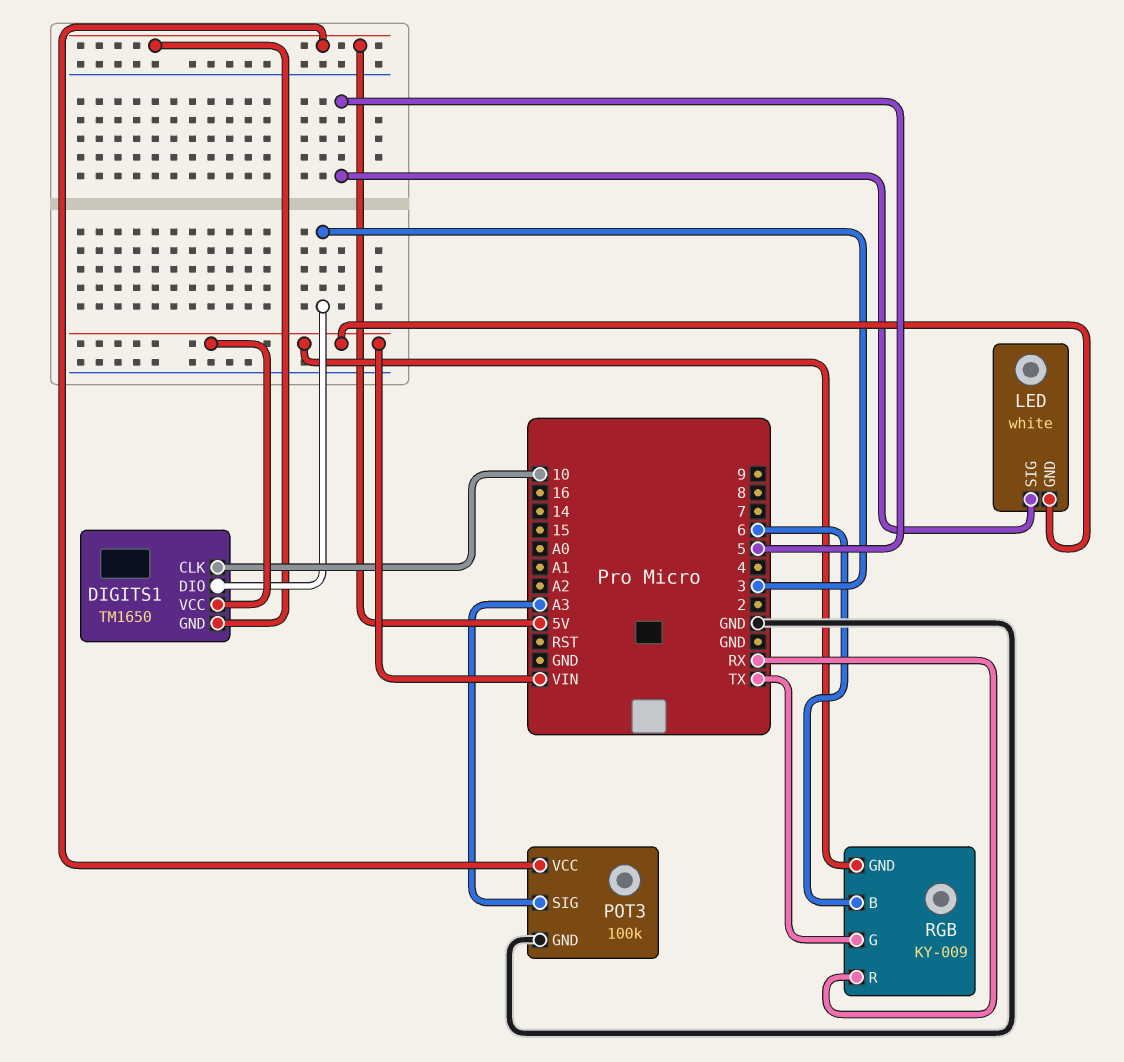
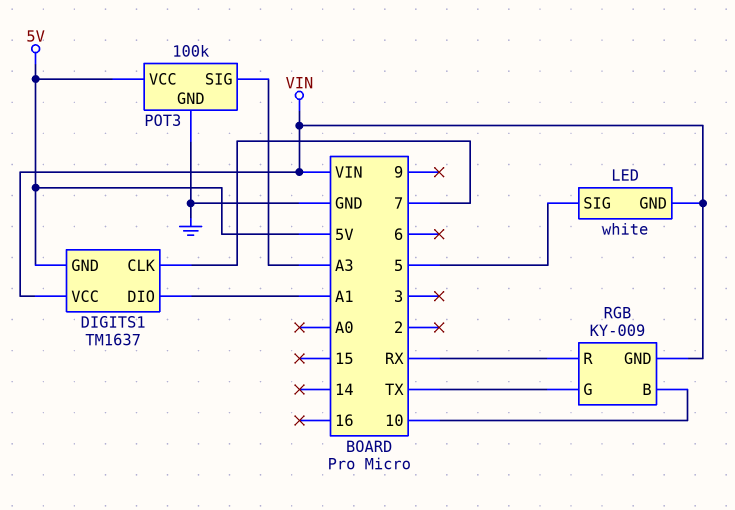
DIGITS1: TM1650 -> TM1637
DIGITS1 pin CLK: 10 -> 7
DIGITS1 pin DIO: 3 -> A1
RGB pin B: 6 -> 10

